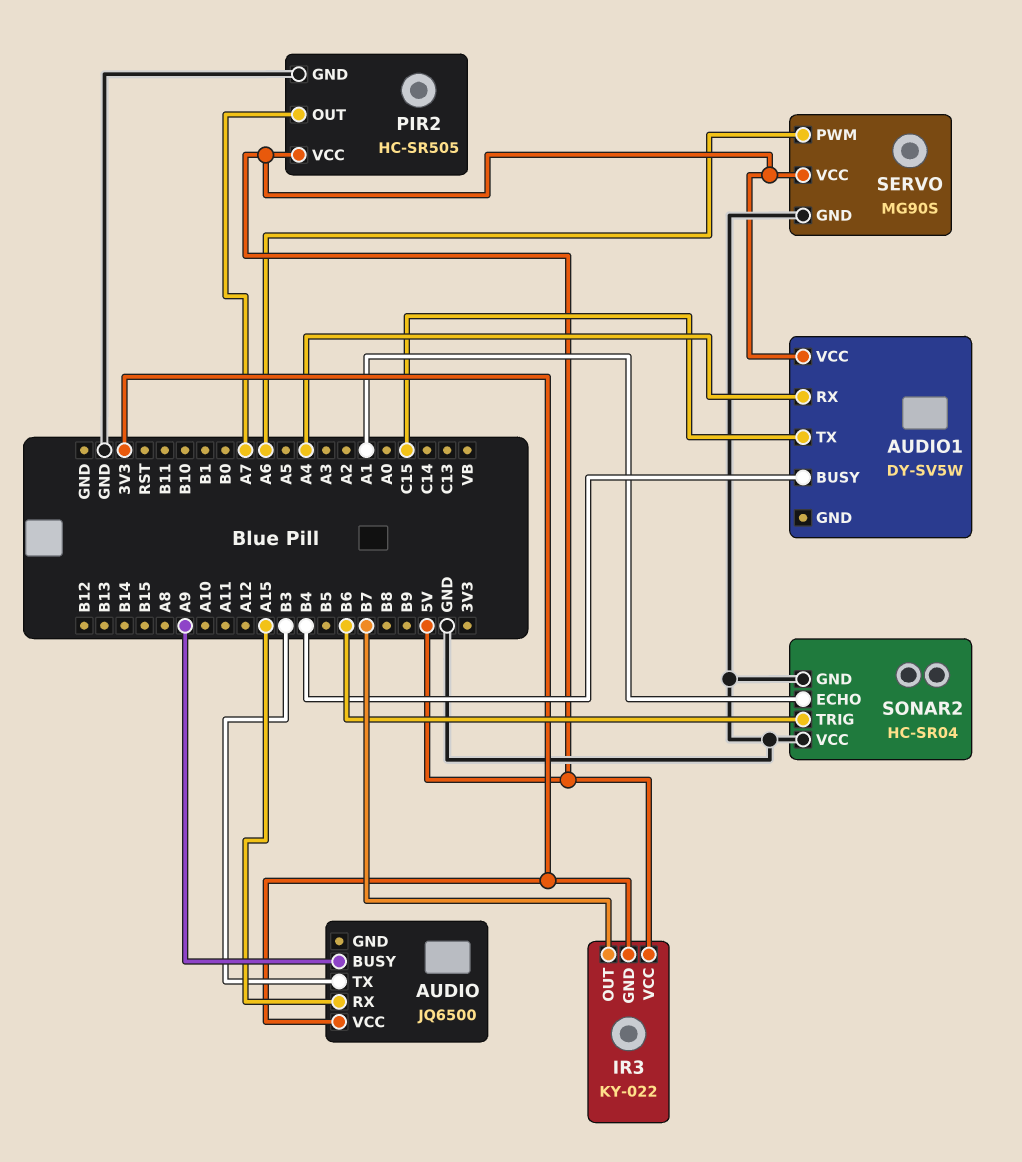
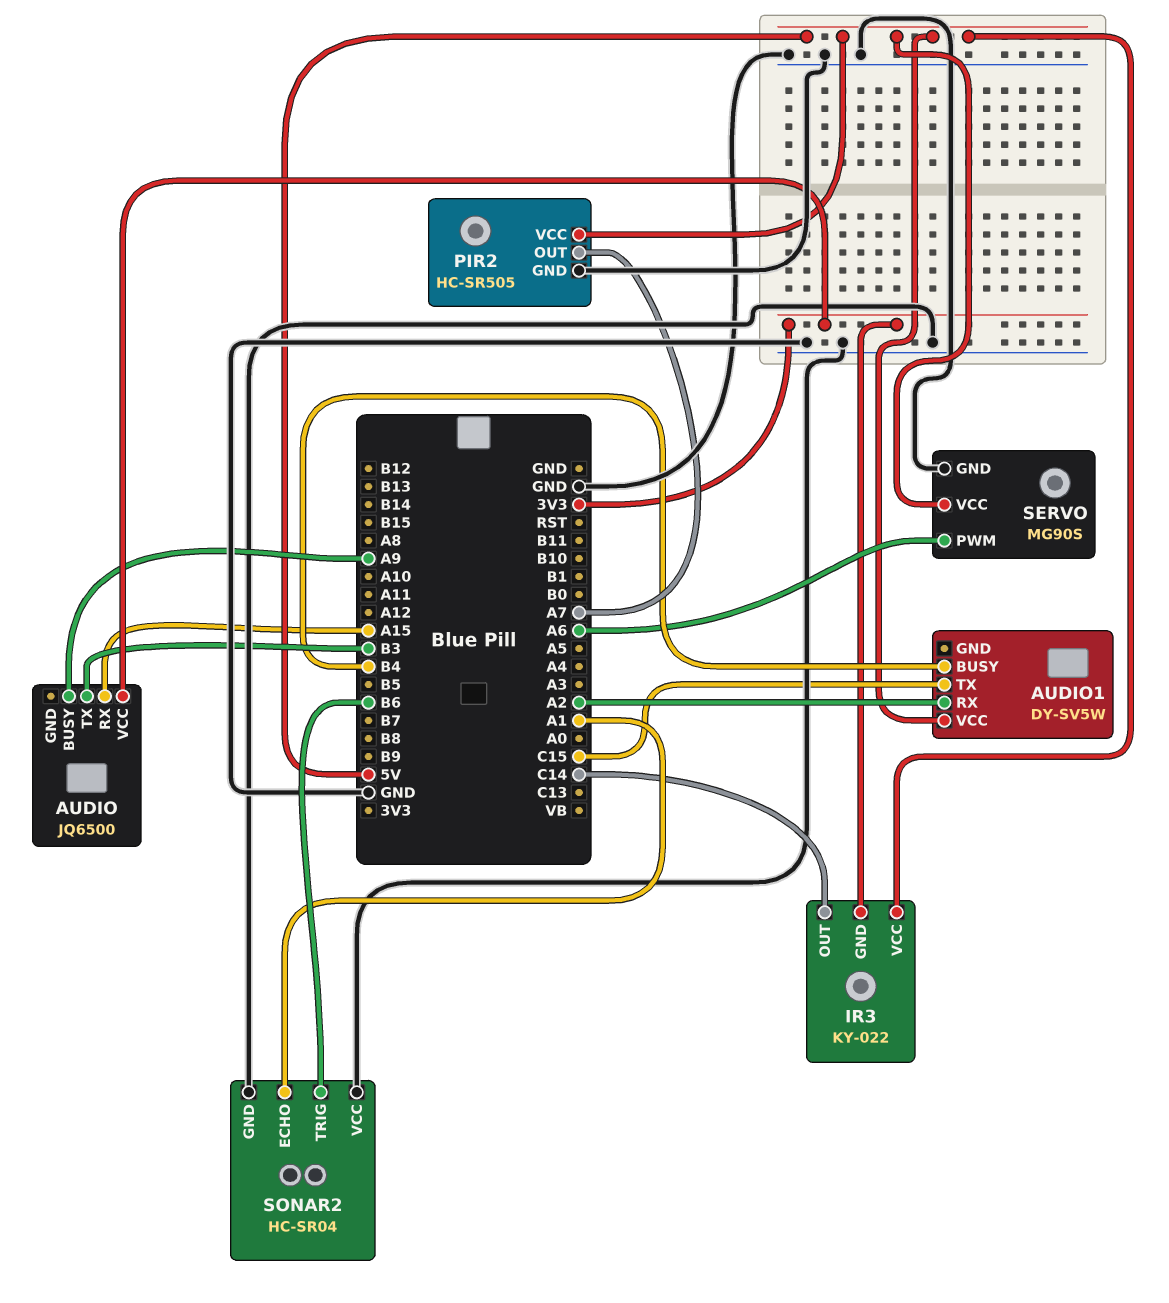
AUDIO1 pin RX: A4 -> A2
IR3 pin OUT: B7 -> C14

